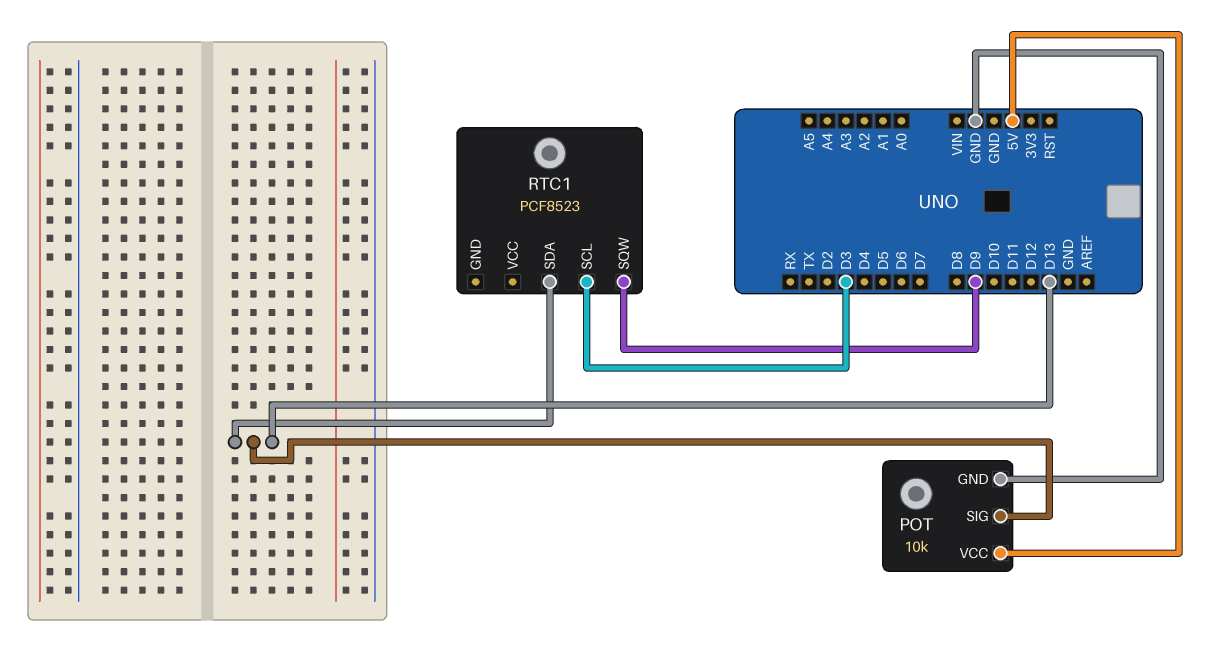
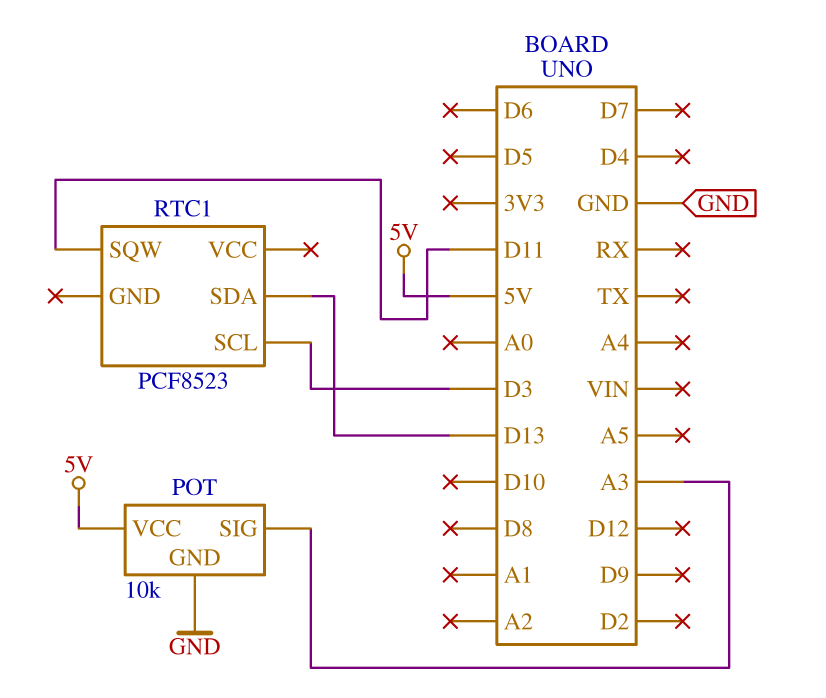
POT pin SIG: D13 -> A3
RTC1 pin SQW: D9 -> D11

